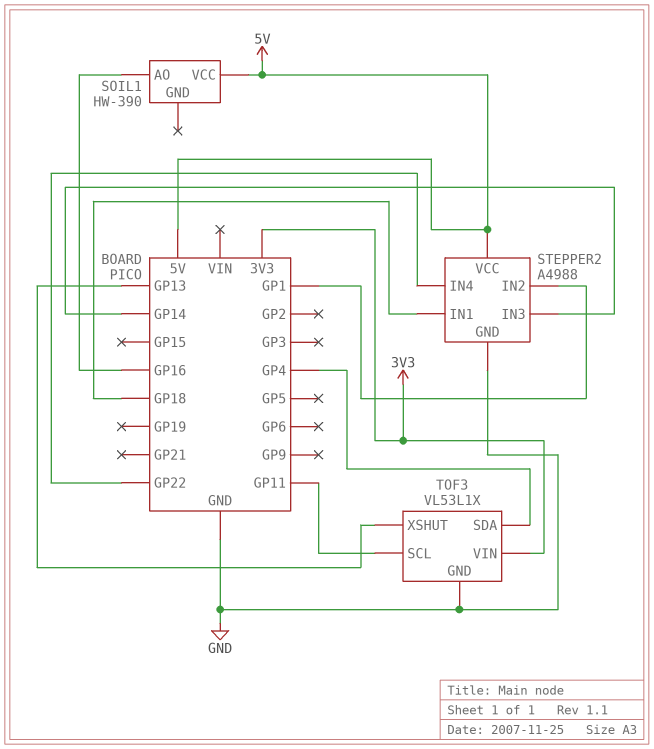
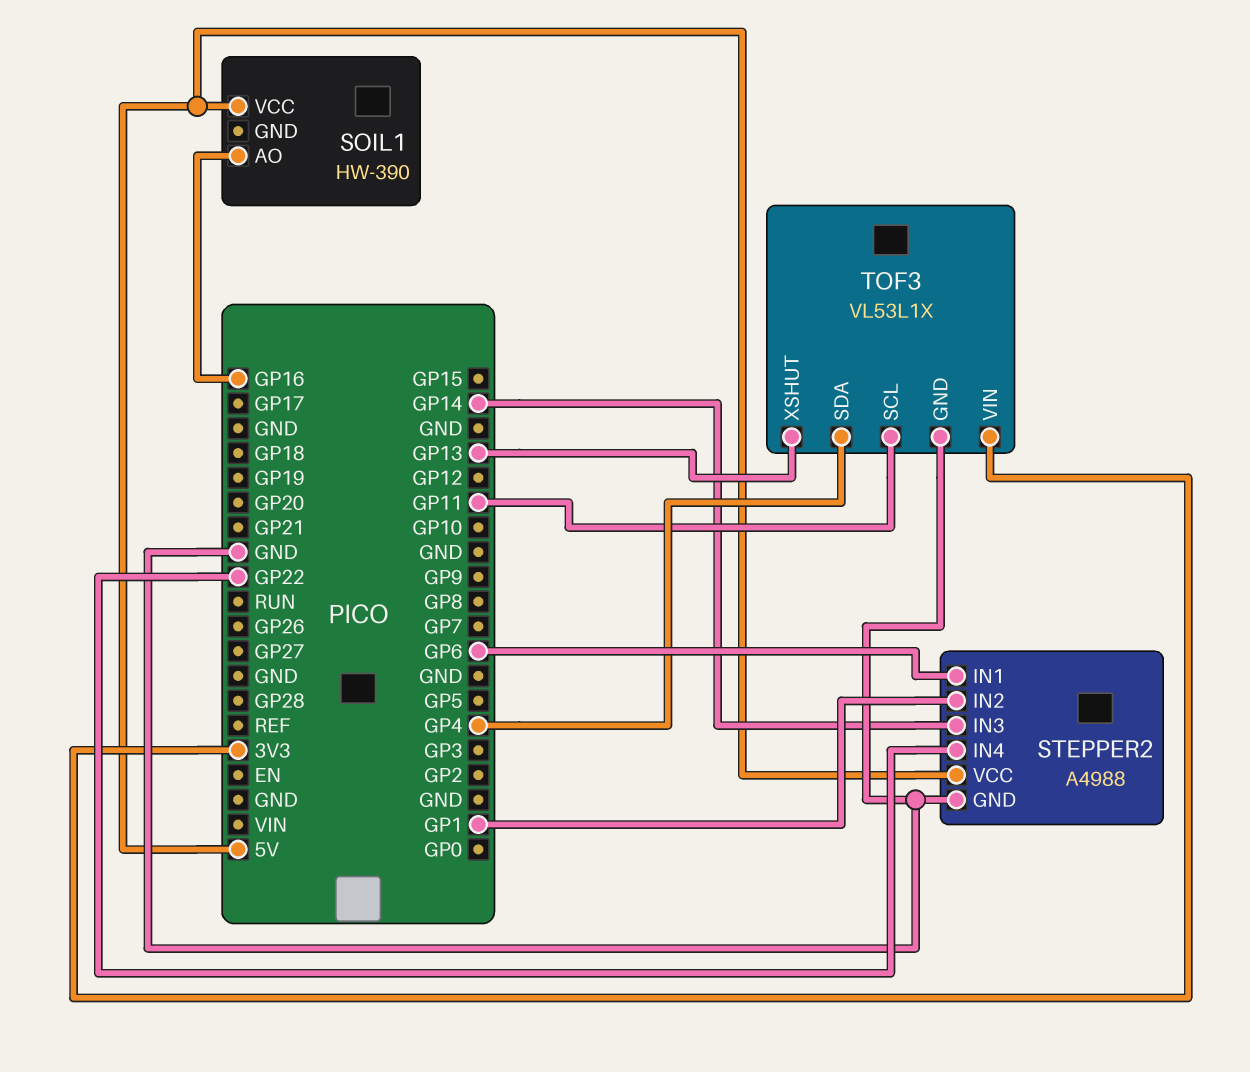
STEPPER2 pin IN1: GP18 -> GP6

